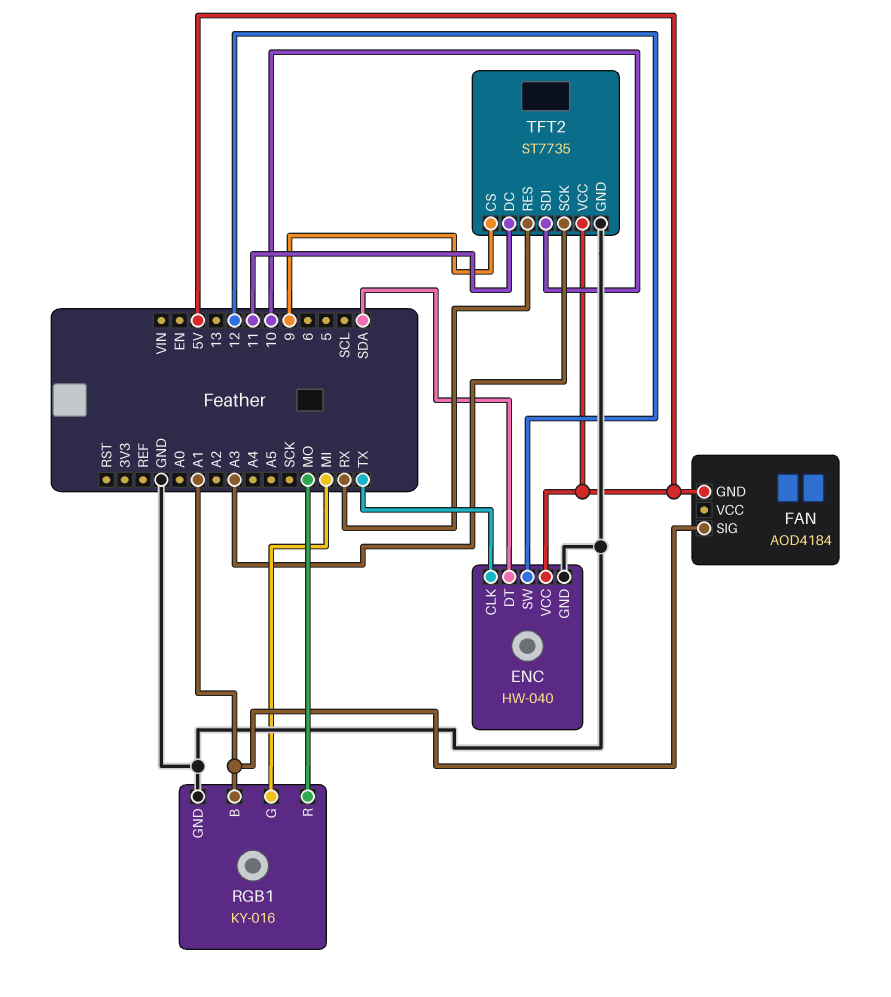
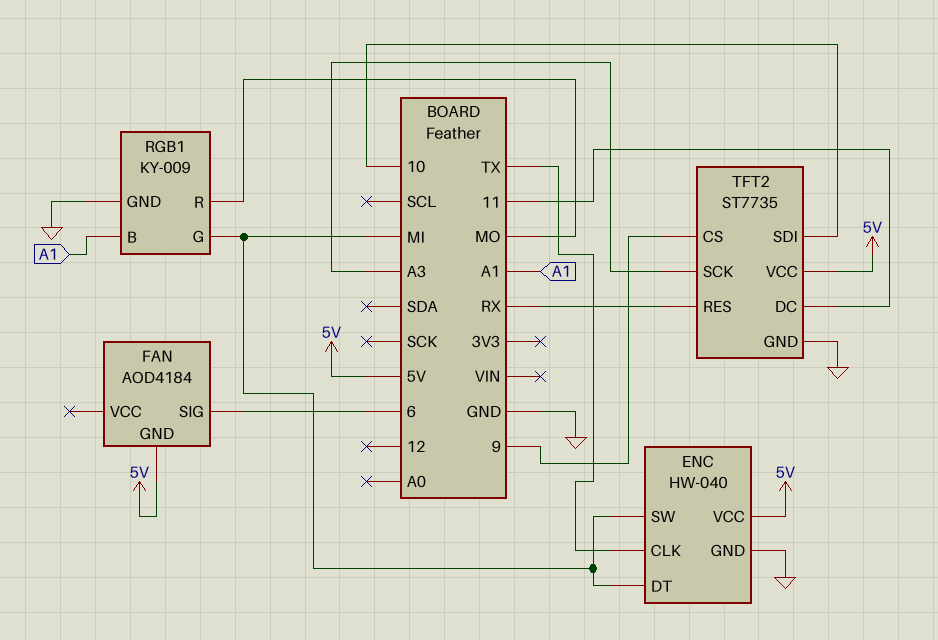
ENC pin DT: SDA -> MI
ENC pin SW: 12 -> MI
FAN pin SIG: A1 -> 6
RGB1: KY-016 -> KY-009

